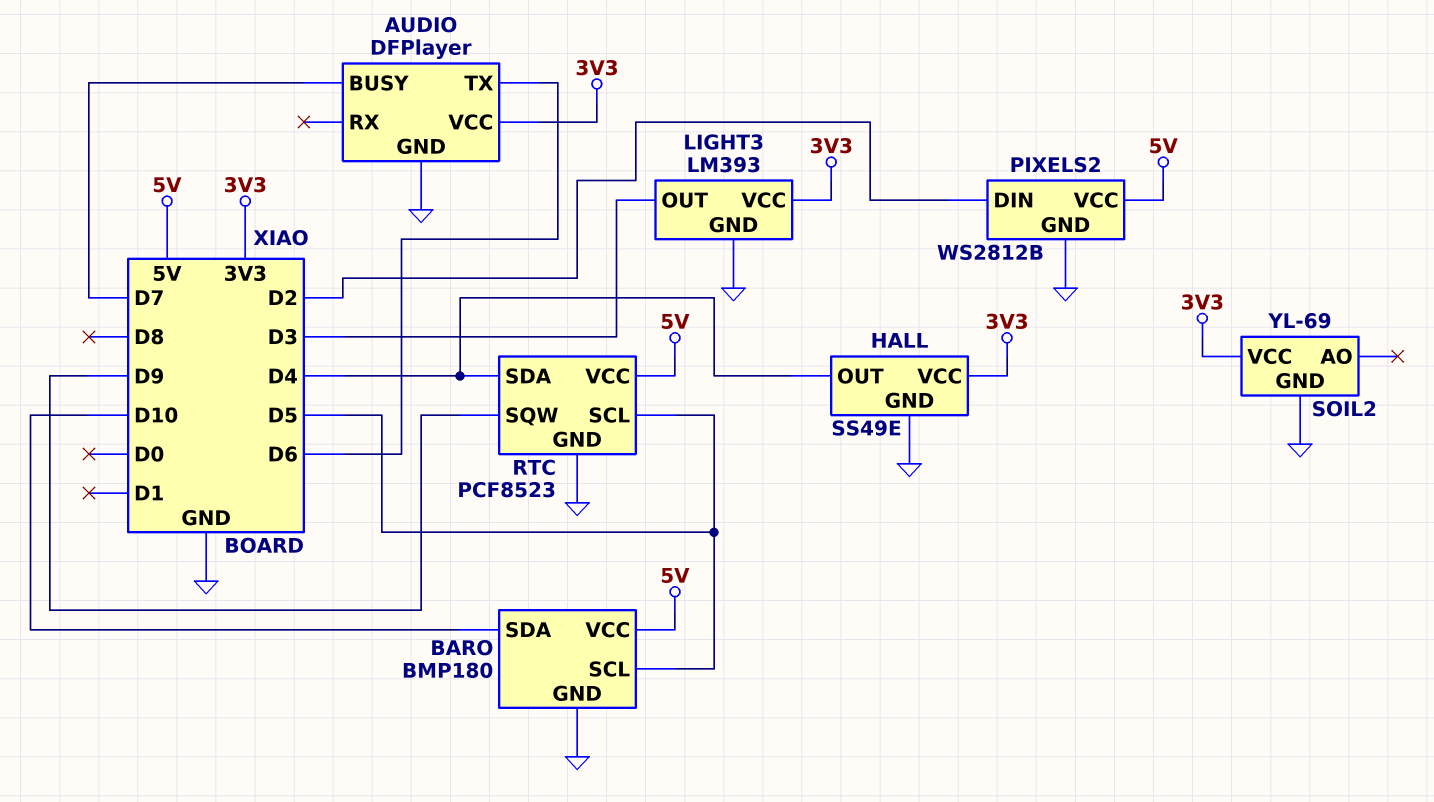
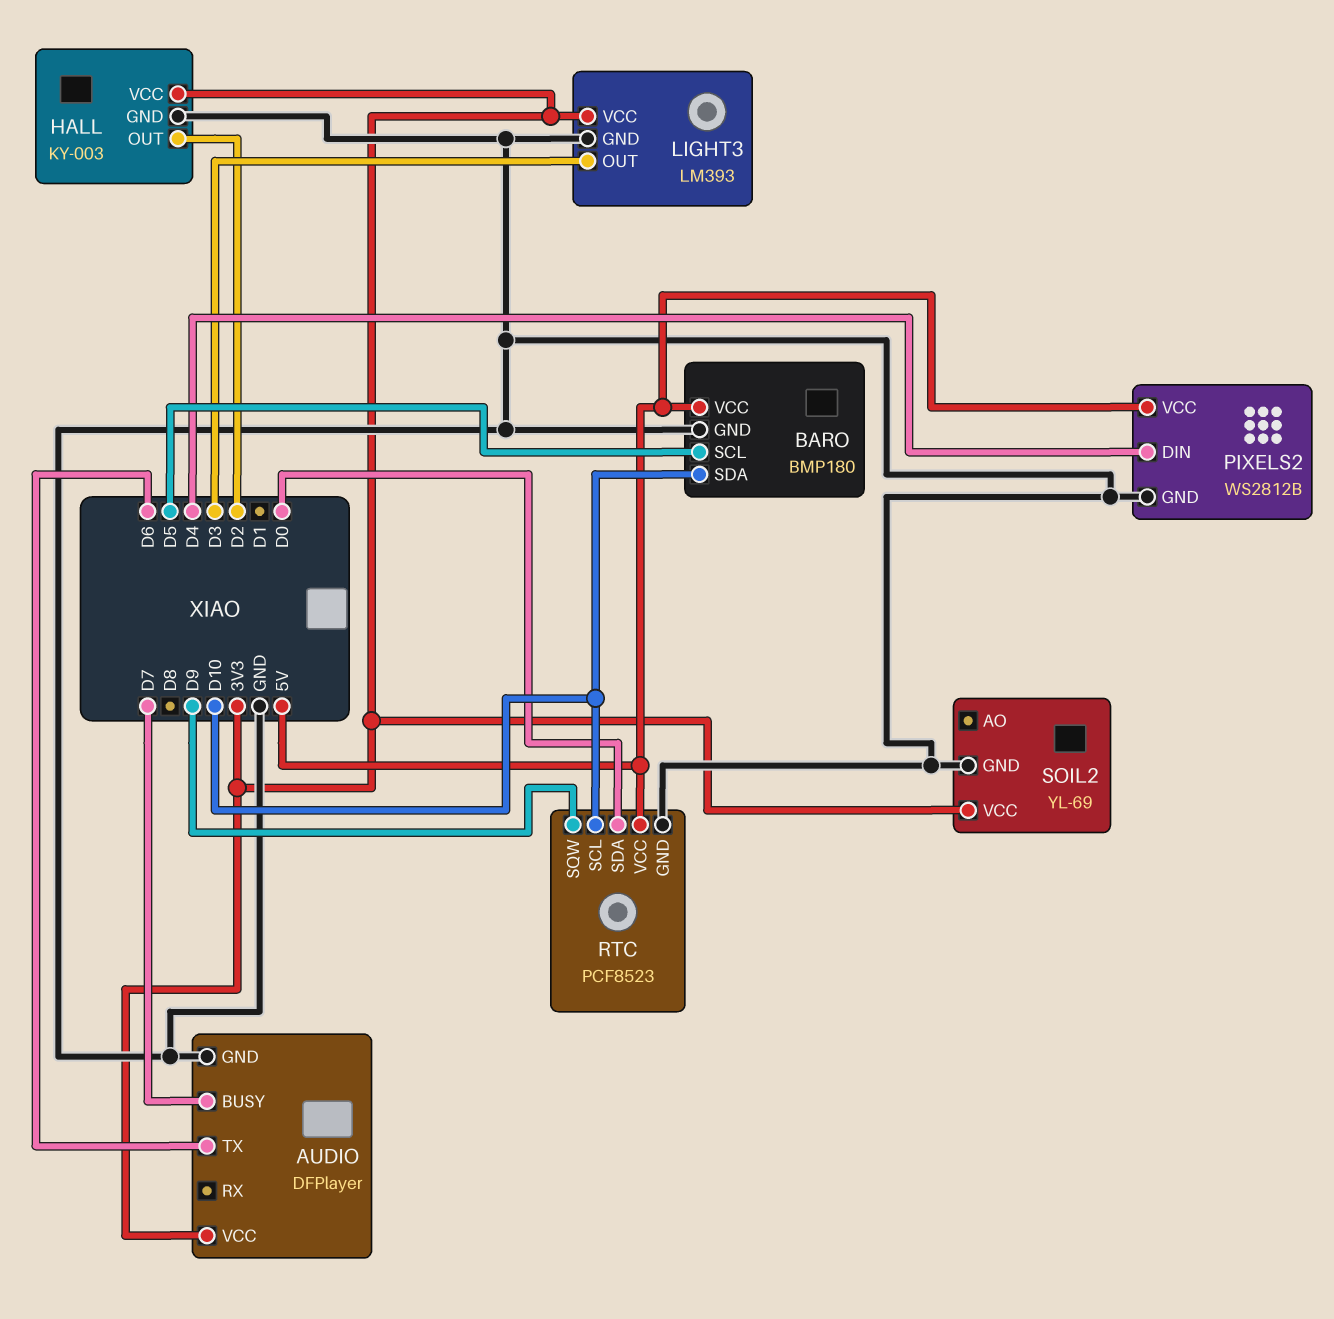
HALL: SS49E -> KY-003
HALL pin OUT: D4 -> D2
PIXELS2 pin DIN: D2 -> D4
RTC pin SCL: D5 -> D10
RTC pin SDA: D4 -> D0

